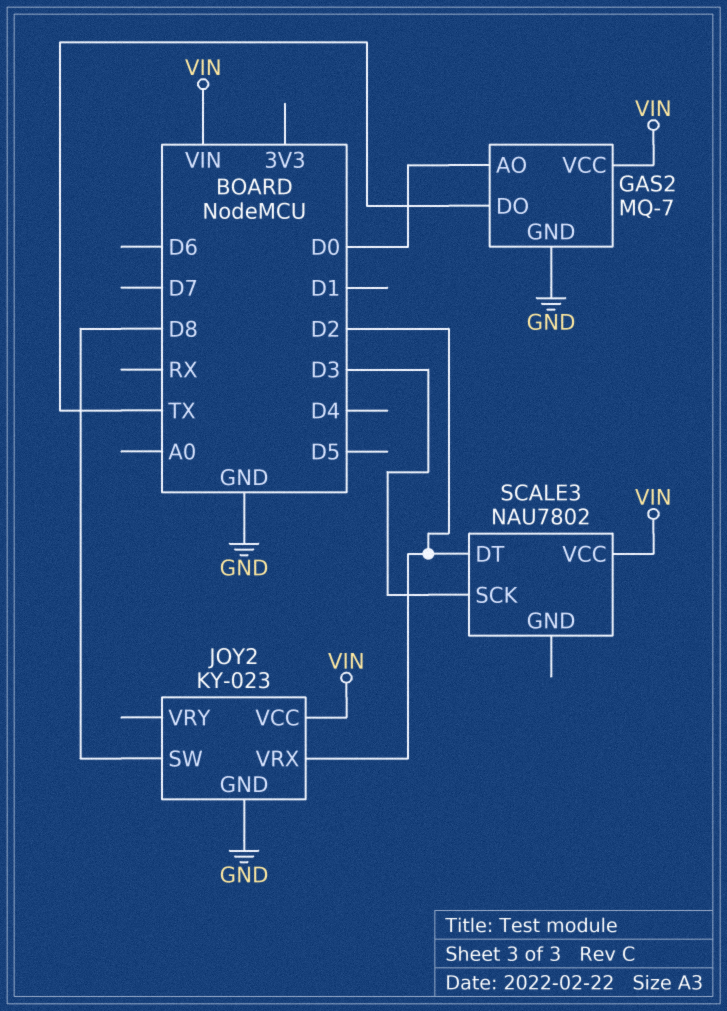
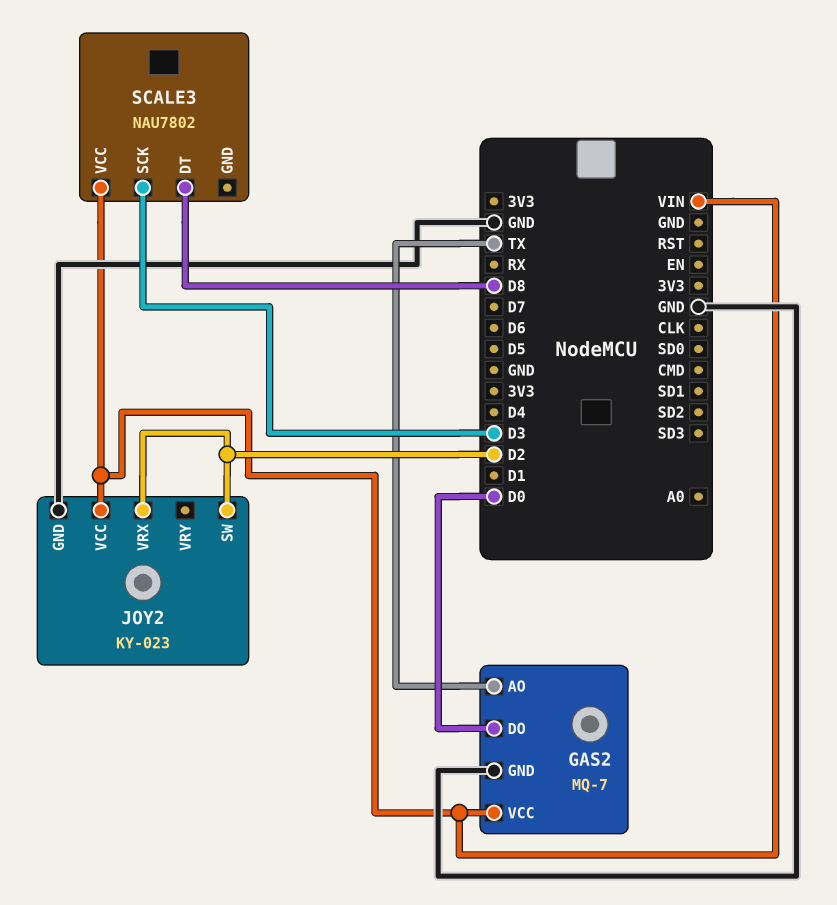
GAS2 pin AO: D0 -> TX
GAS2 pin DO: TX -> D0
JOY2 pin SW: D8 -> D2
SCALE3 pin DT: D2 -> D8

